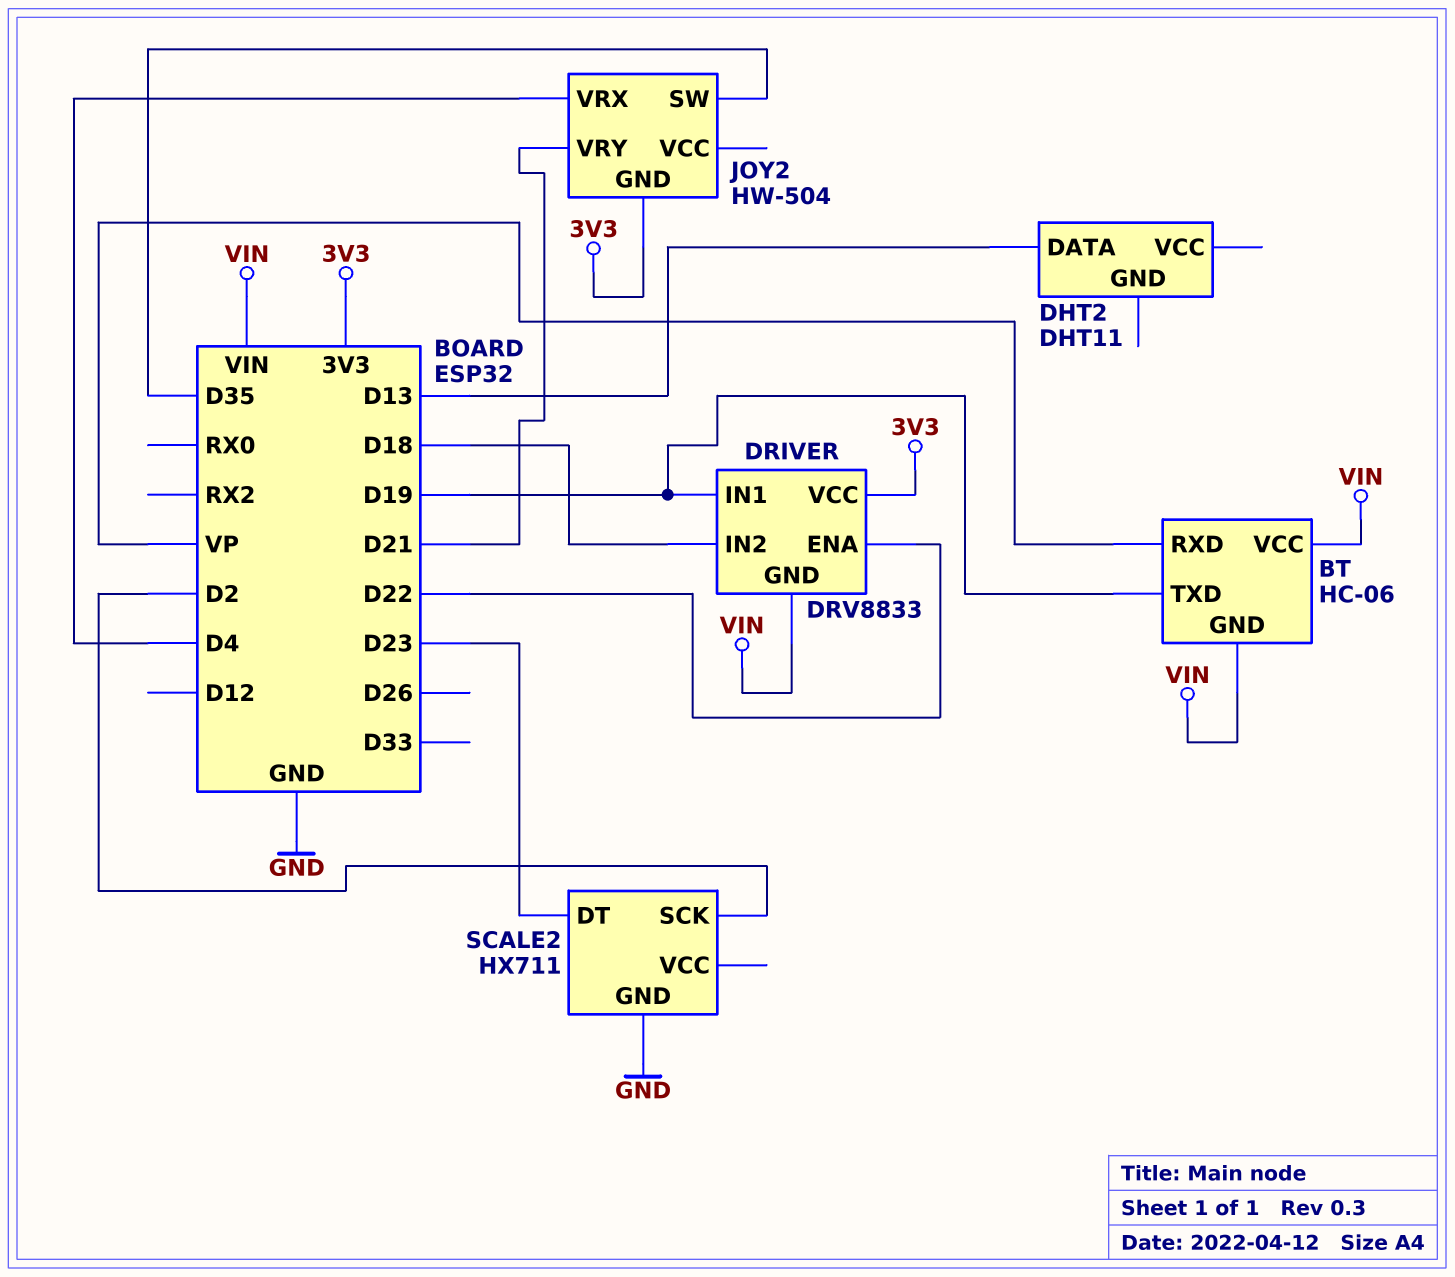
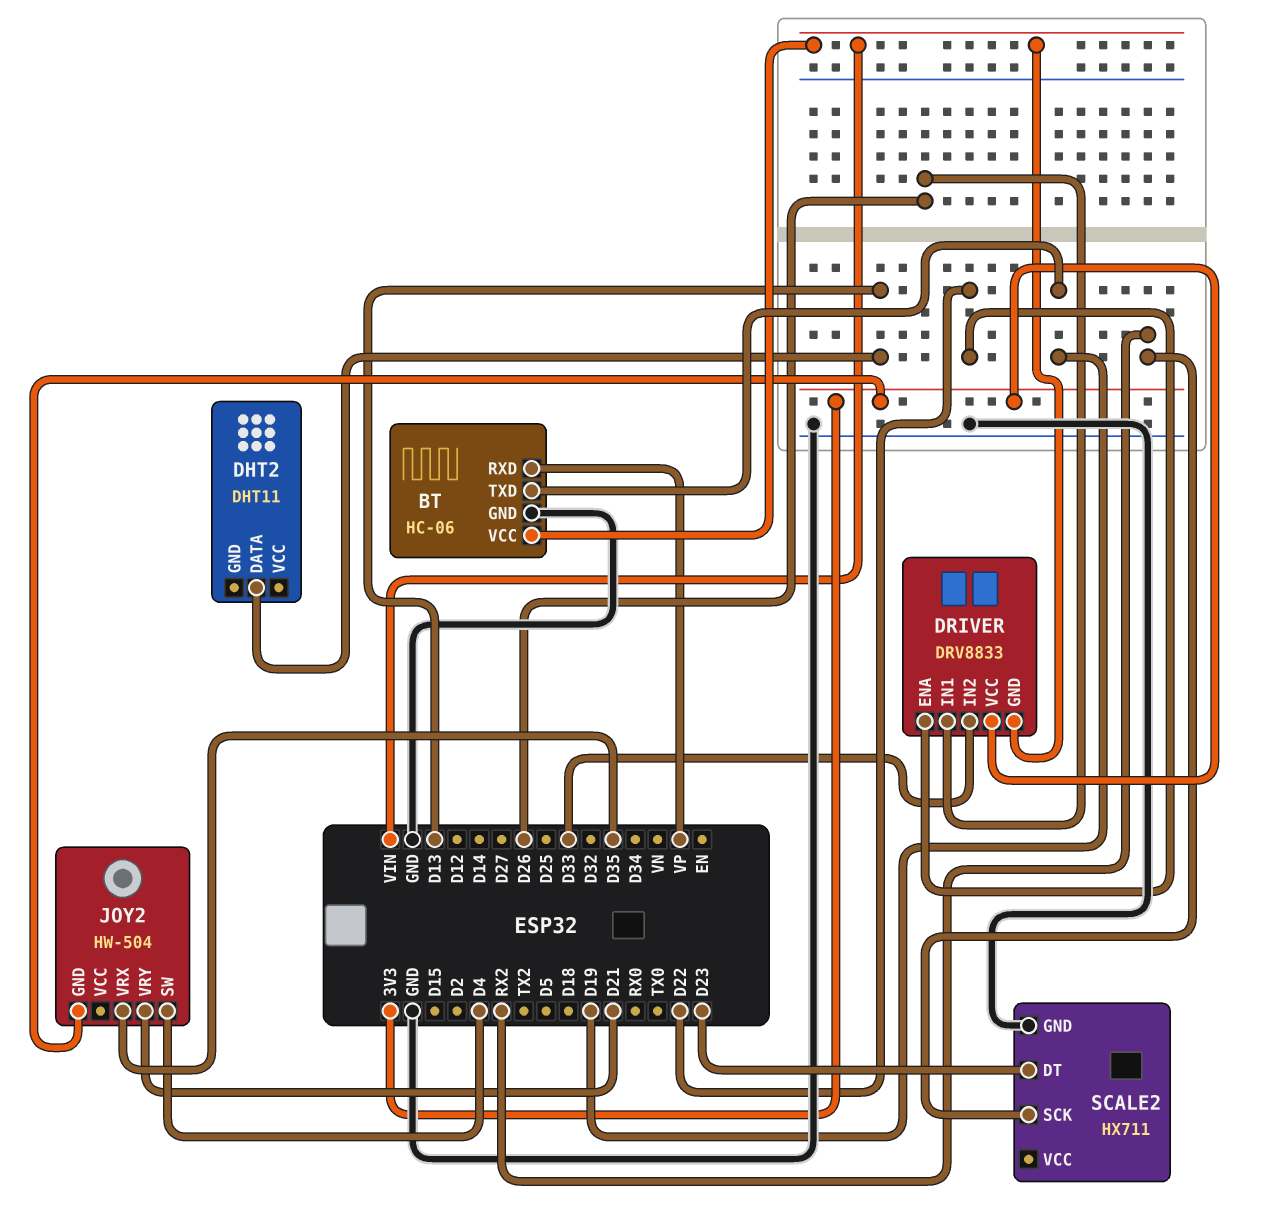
BT pin GND: VIN -> GND
DRIVER pin IN1: D19 -> D26
DRIVER pin IN2: D18 -> D33
JOY2 pin SW: D35 -> D4
JOY2 pin VRX: D4 -> D35
SCALE2 pin SCK: D2 -> RX2

